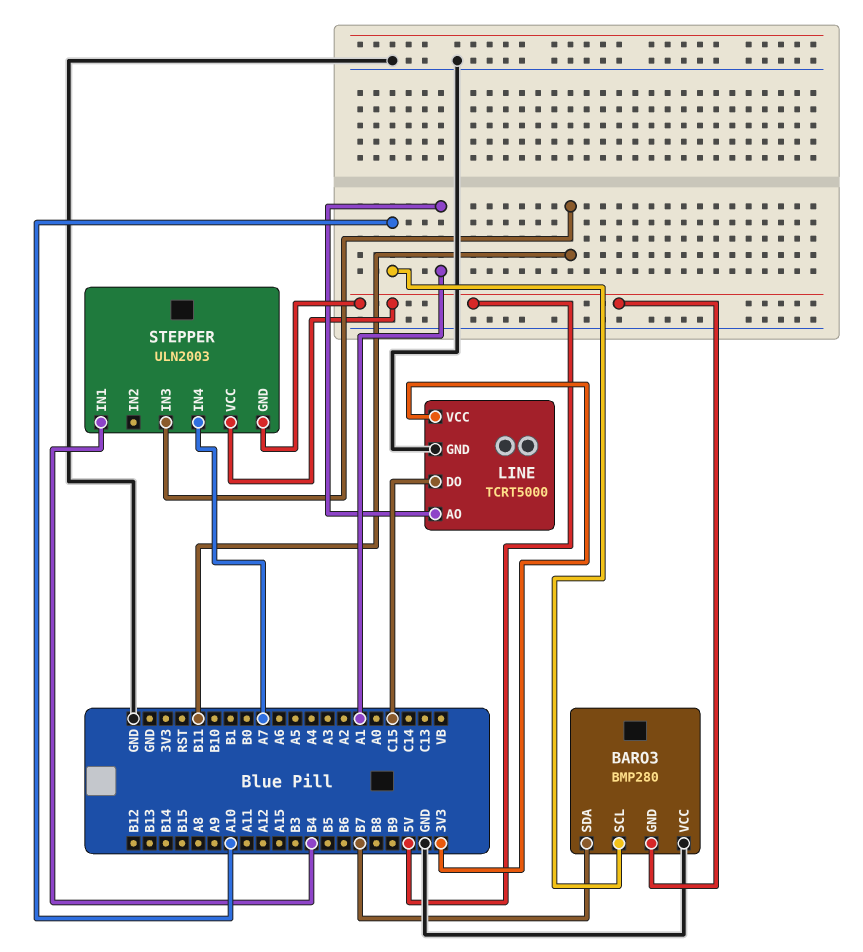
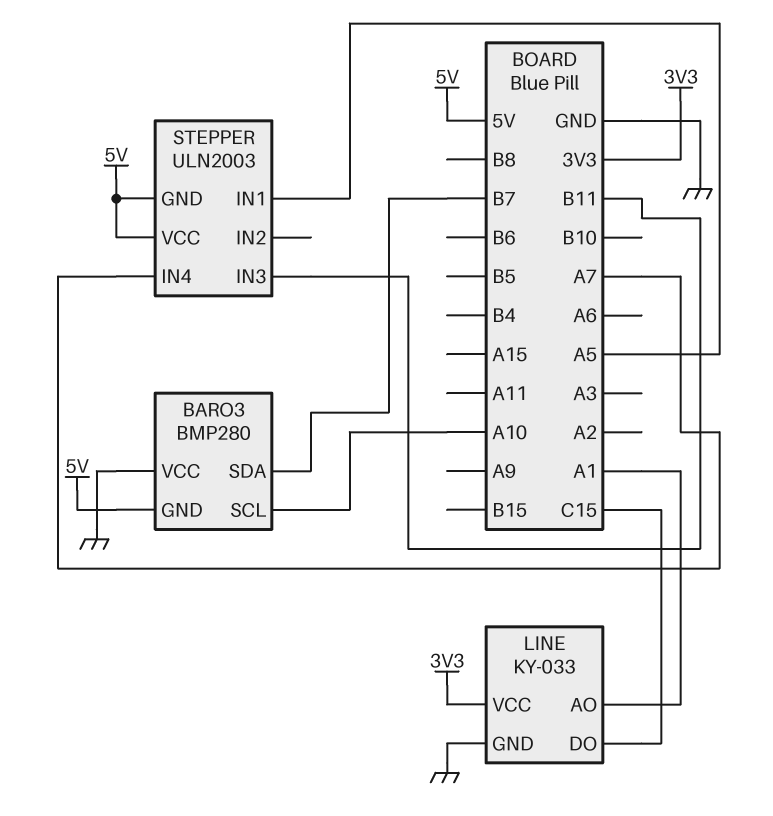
LINE: TCRT5000 -> KY-033
STEPPER pin IN1: B4 -> A5

